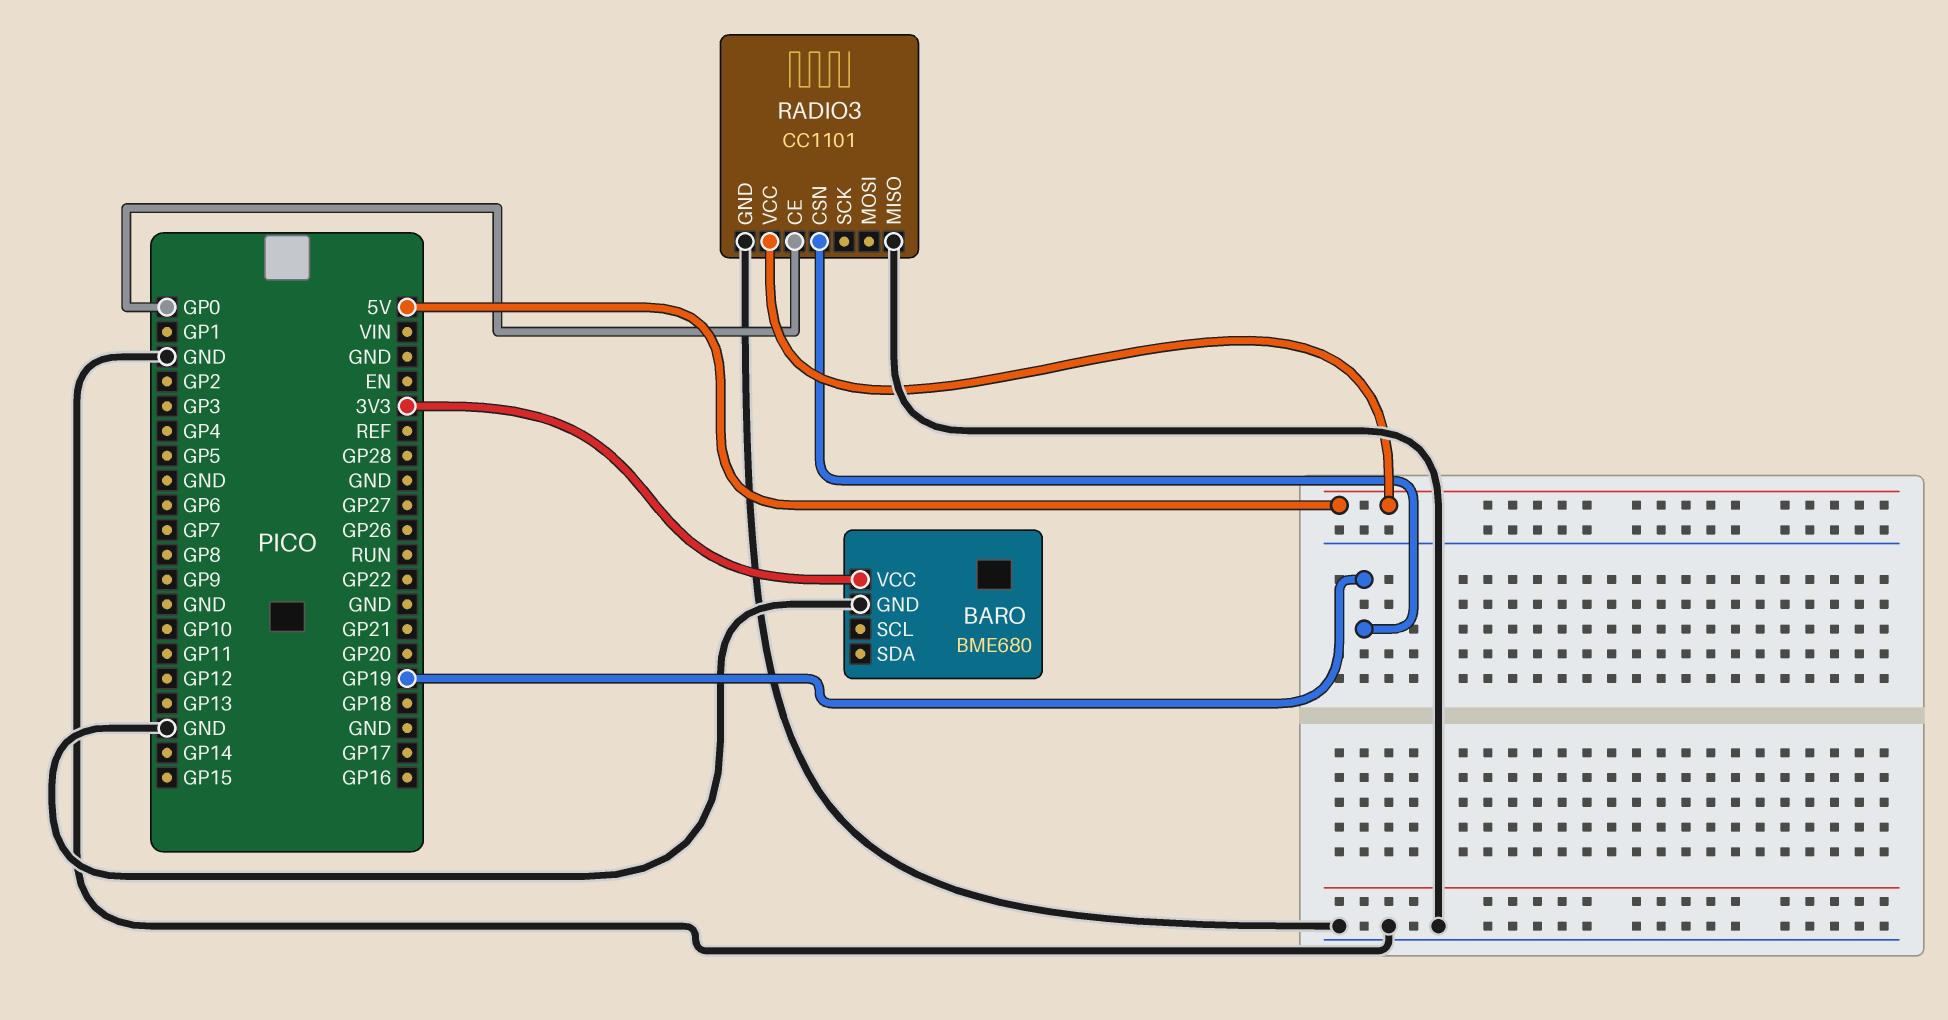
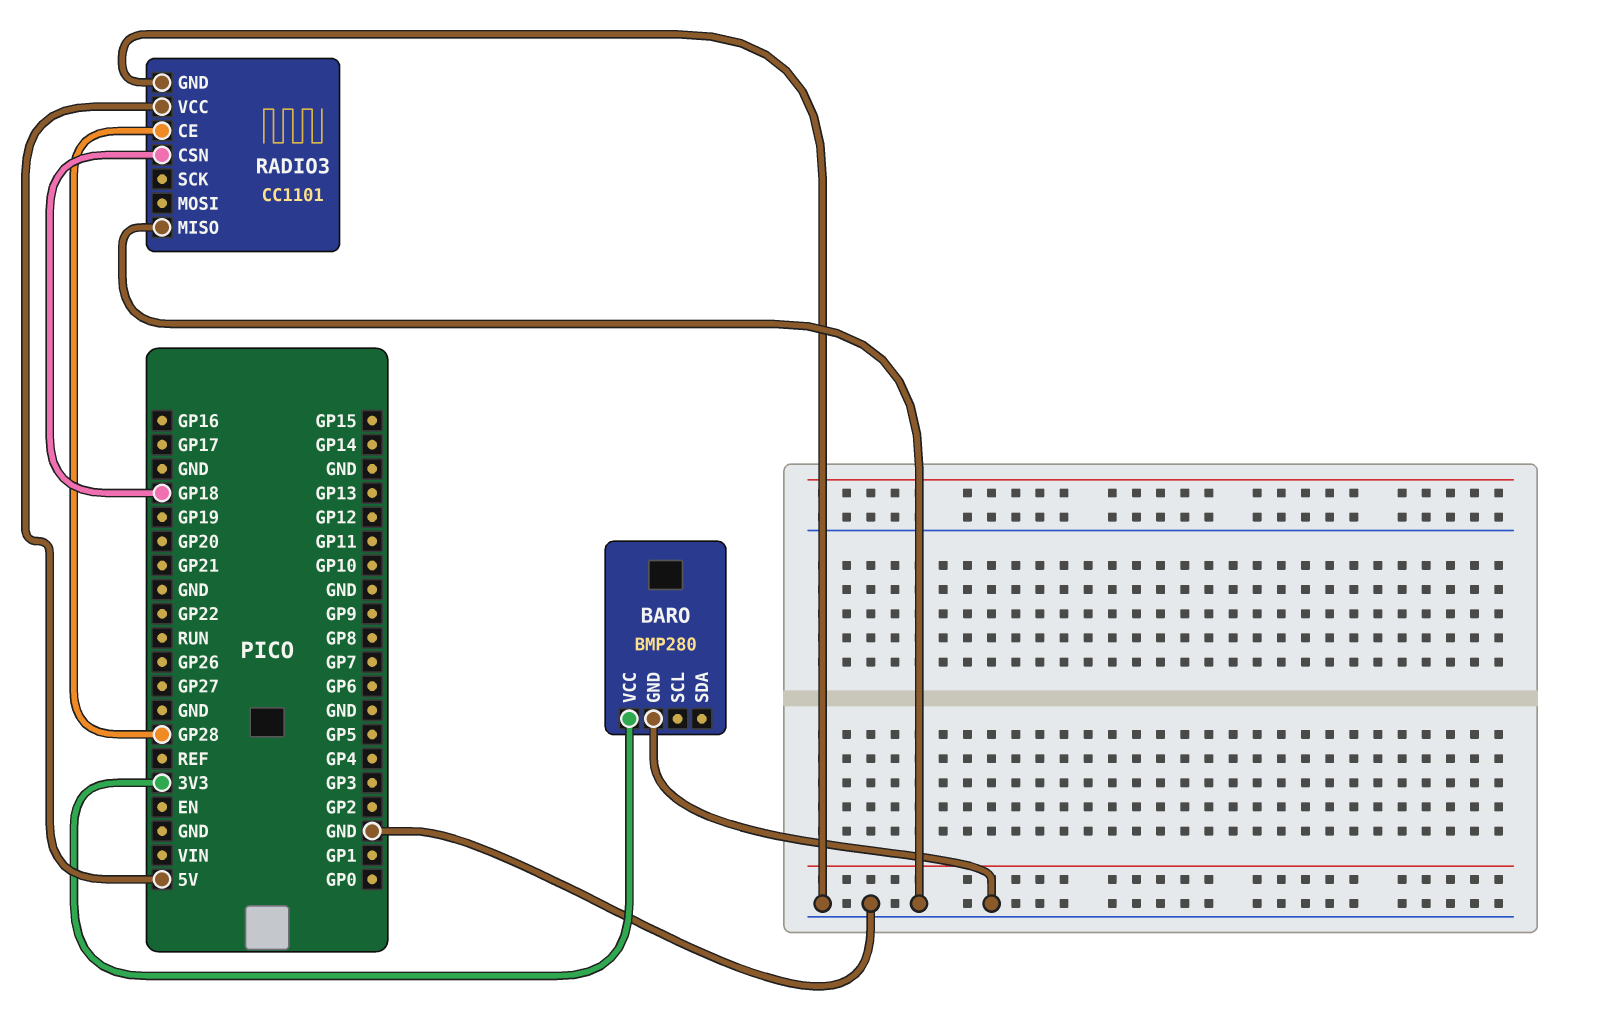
BARO: BME680 -> BMP280
RADIO3 pin CE: GP0 -> GP28
RADIO3 pin CSN: GP19 -> GP18

